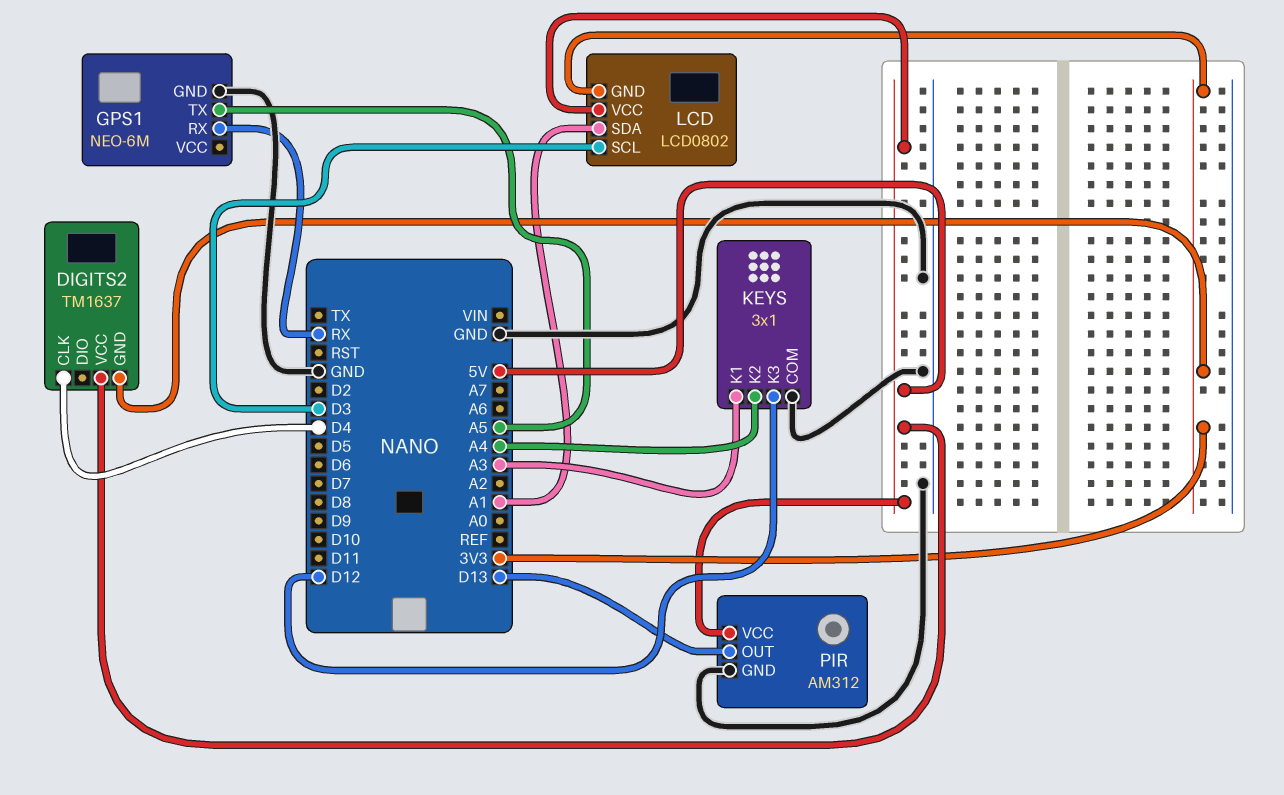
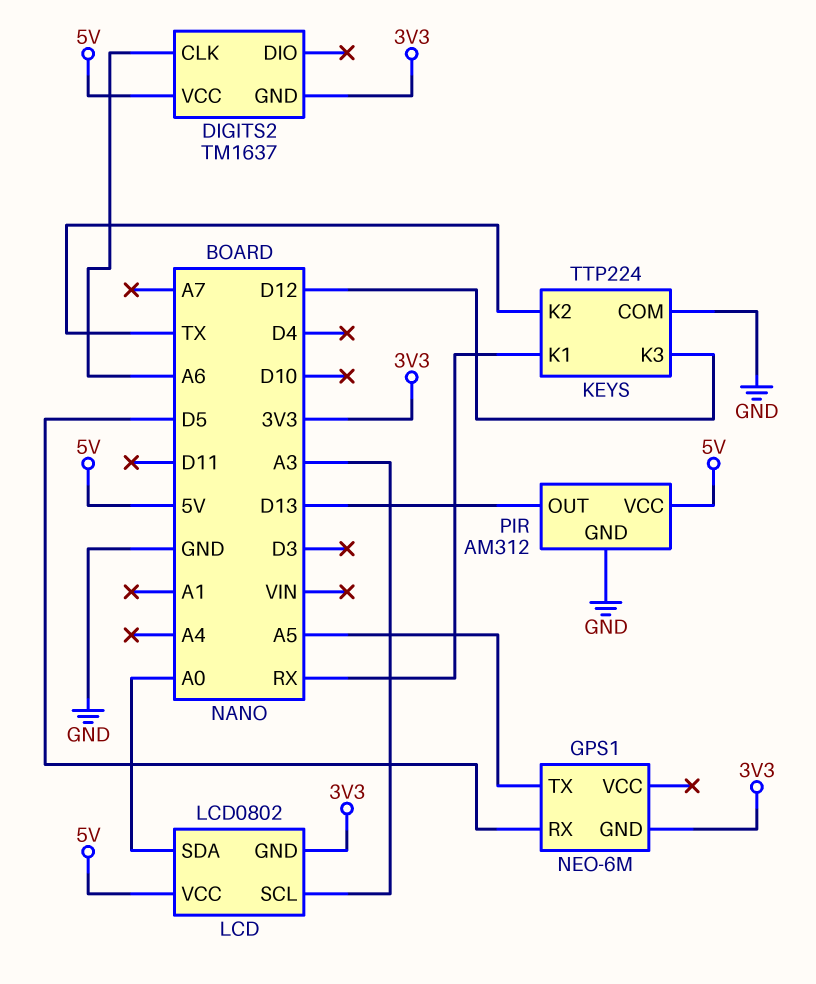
DIGITS2 pin CLK: D4 -> A6
GPS1 pin GND: GND -> 3V3
GPS1 pin RX: RX -> D5
KEYS: 3x1 -> TTP224
KEYS pin K1: A3 -> RX
KEYS pin K2: A4 -> TX
LCD pin SCL: D3 -> A3
LCD pin SDA: A1 -> A0

